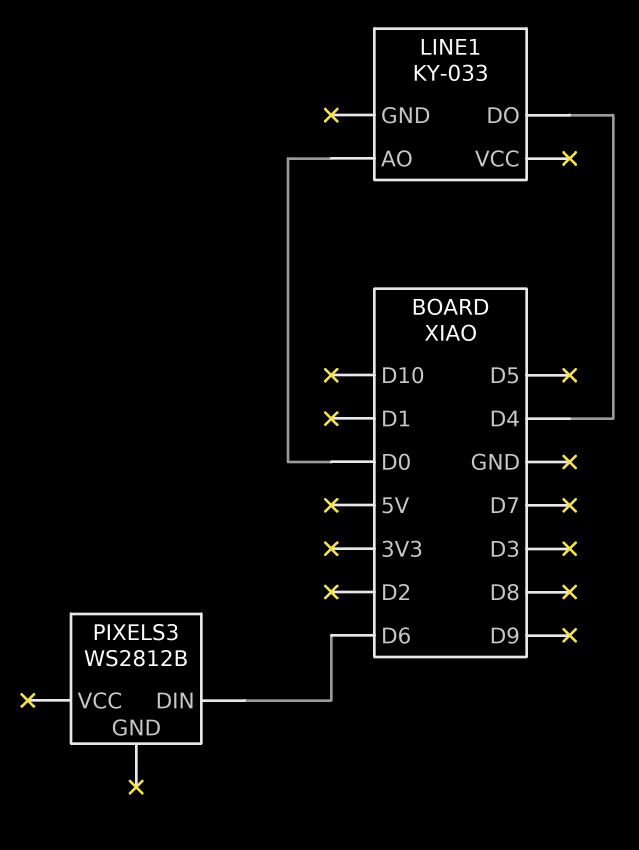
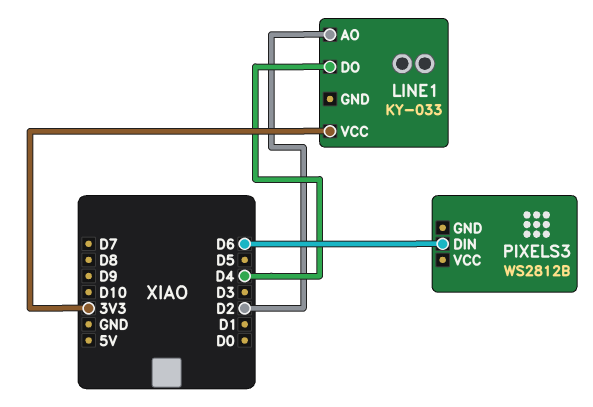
LINE1 pin AO: D0 -> D2
LINE1 pin VCC: none -> 3V3

